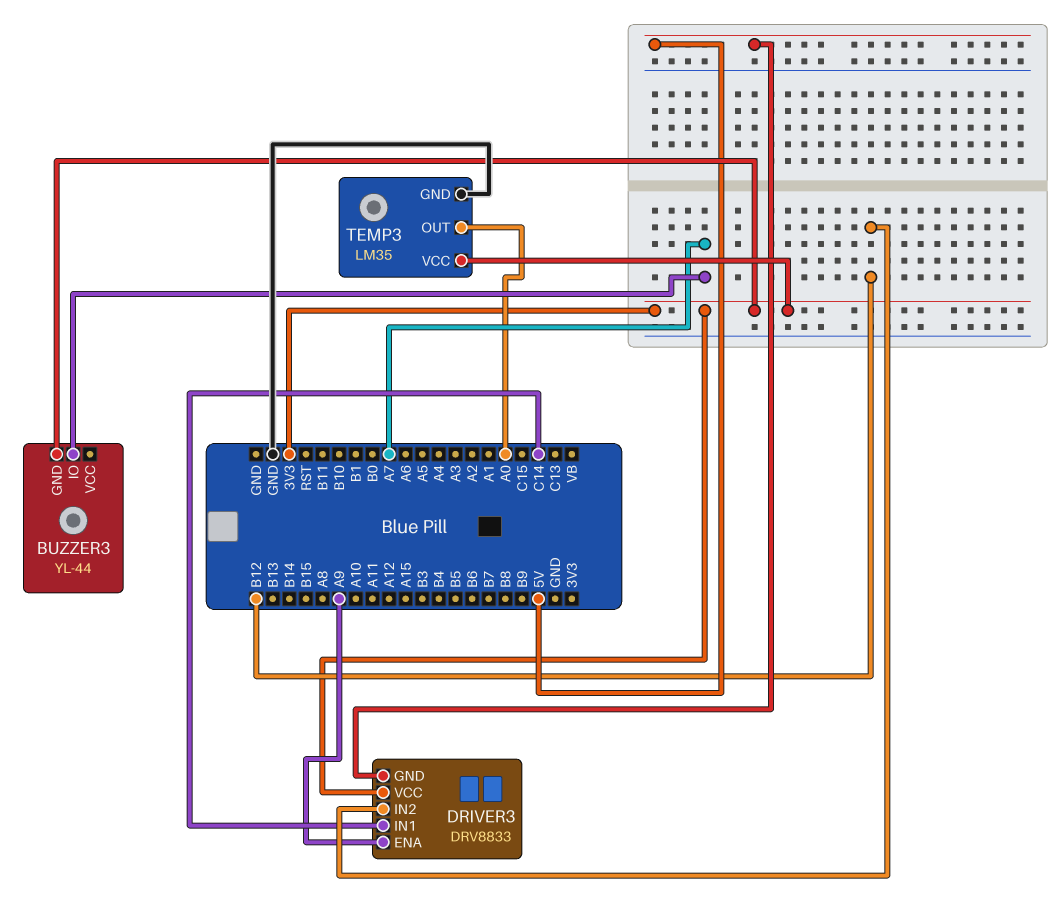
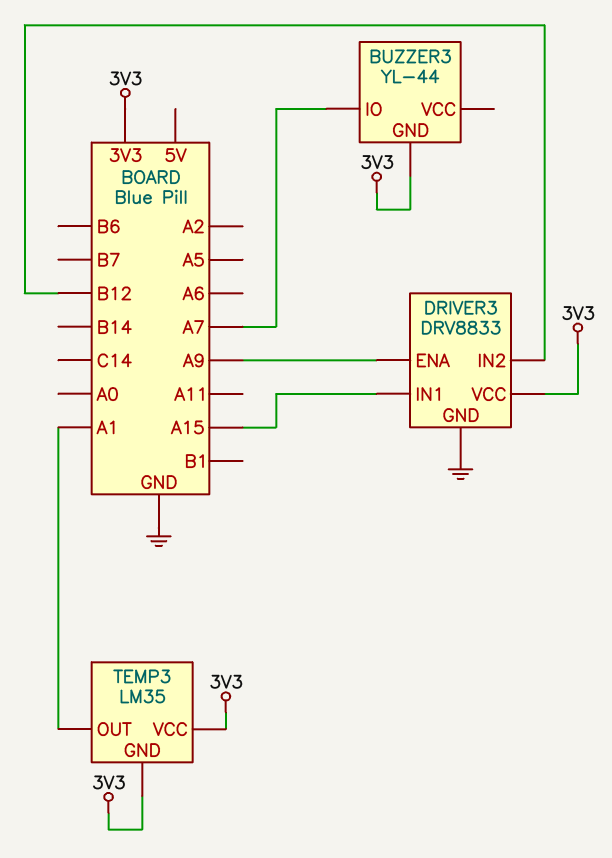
DRIVER3 pin GND: 5V -> GND
DRIVER3 pin IN1: C14 -> A15
TEMP3 pin GND: GND -> 3V3
TEMP3 pin OUT: A0 -> A1

